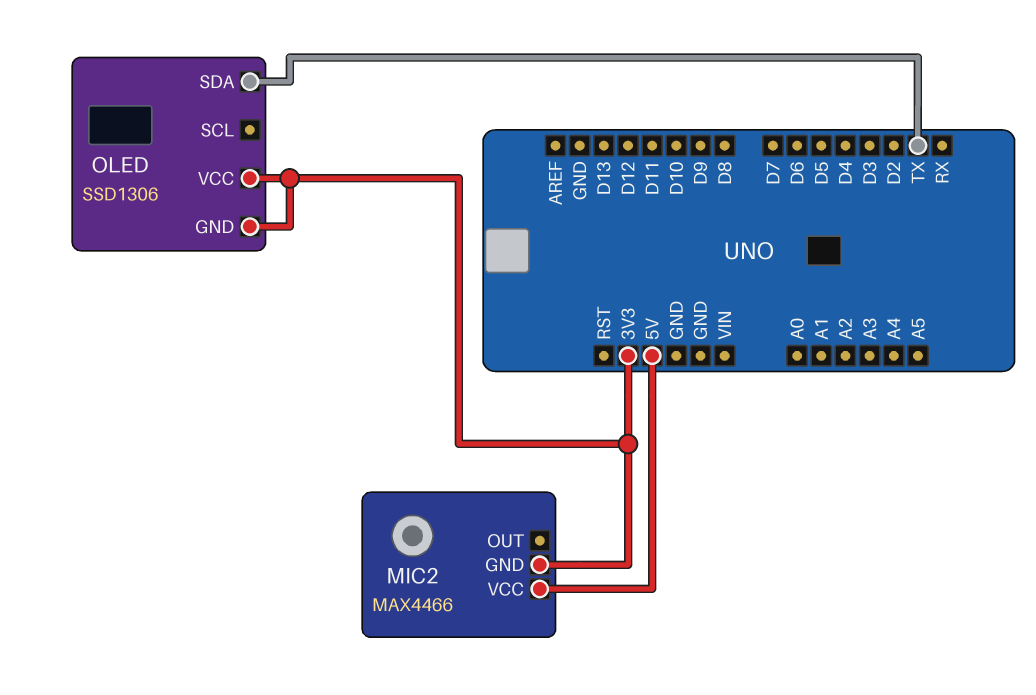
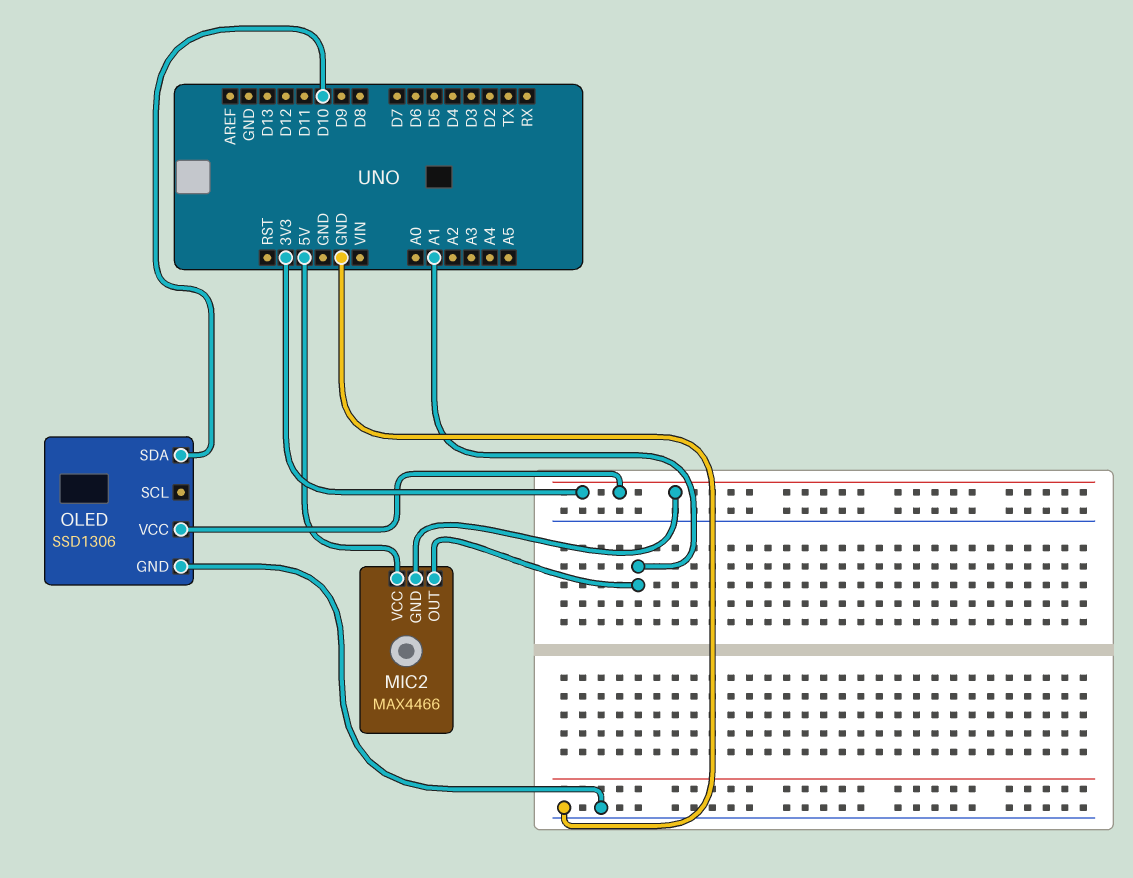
MIC2 pin OUT: none -> A1
OLED pin GND: 3V3 -> GND
OLED pin SDA: TX -> D10

